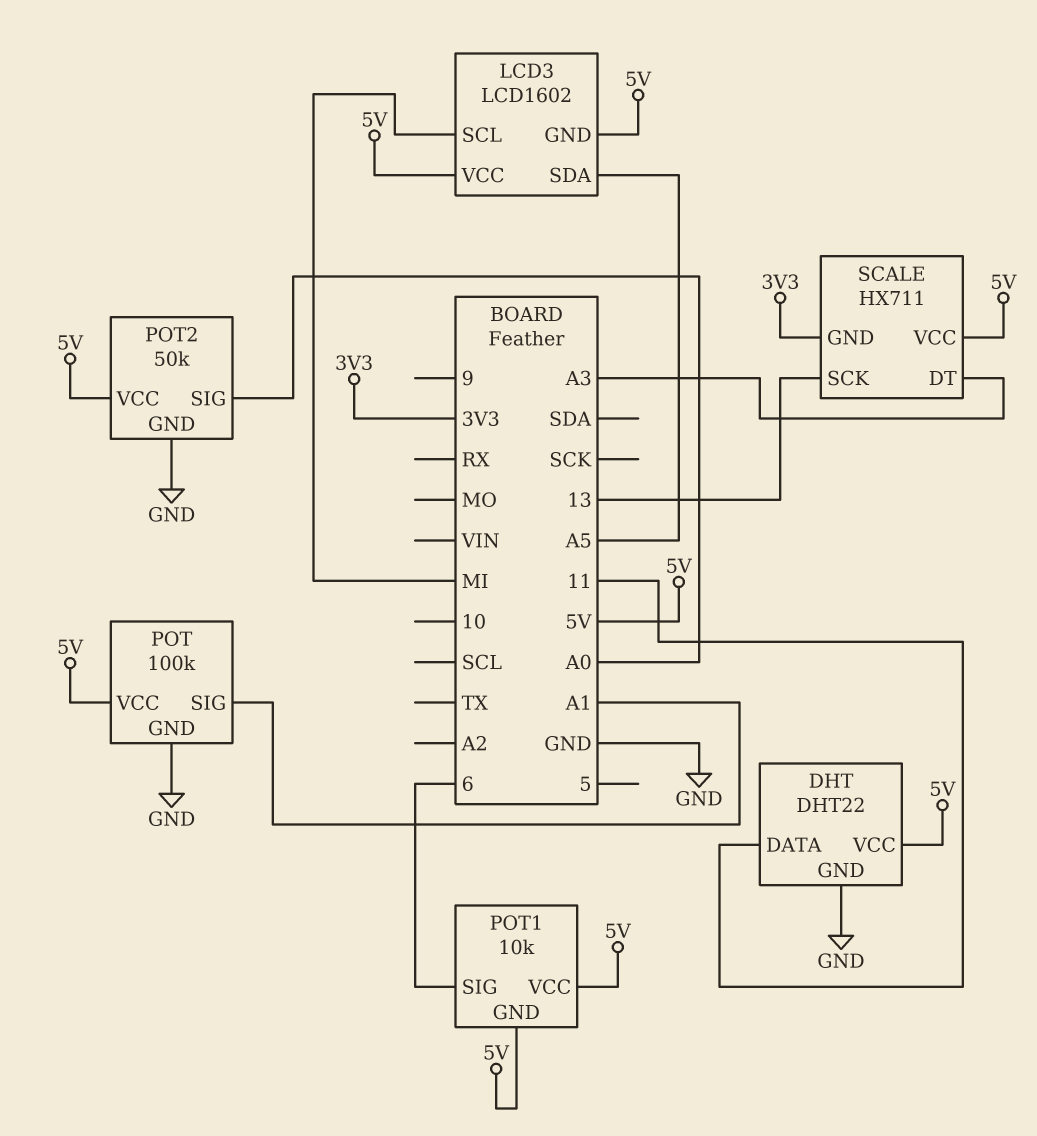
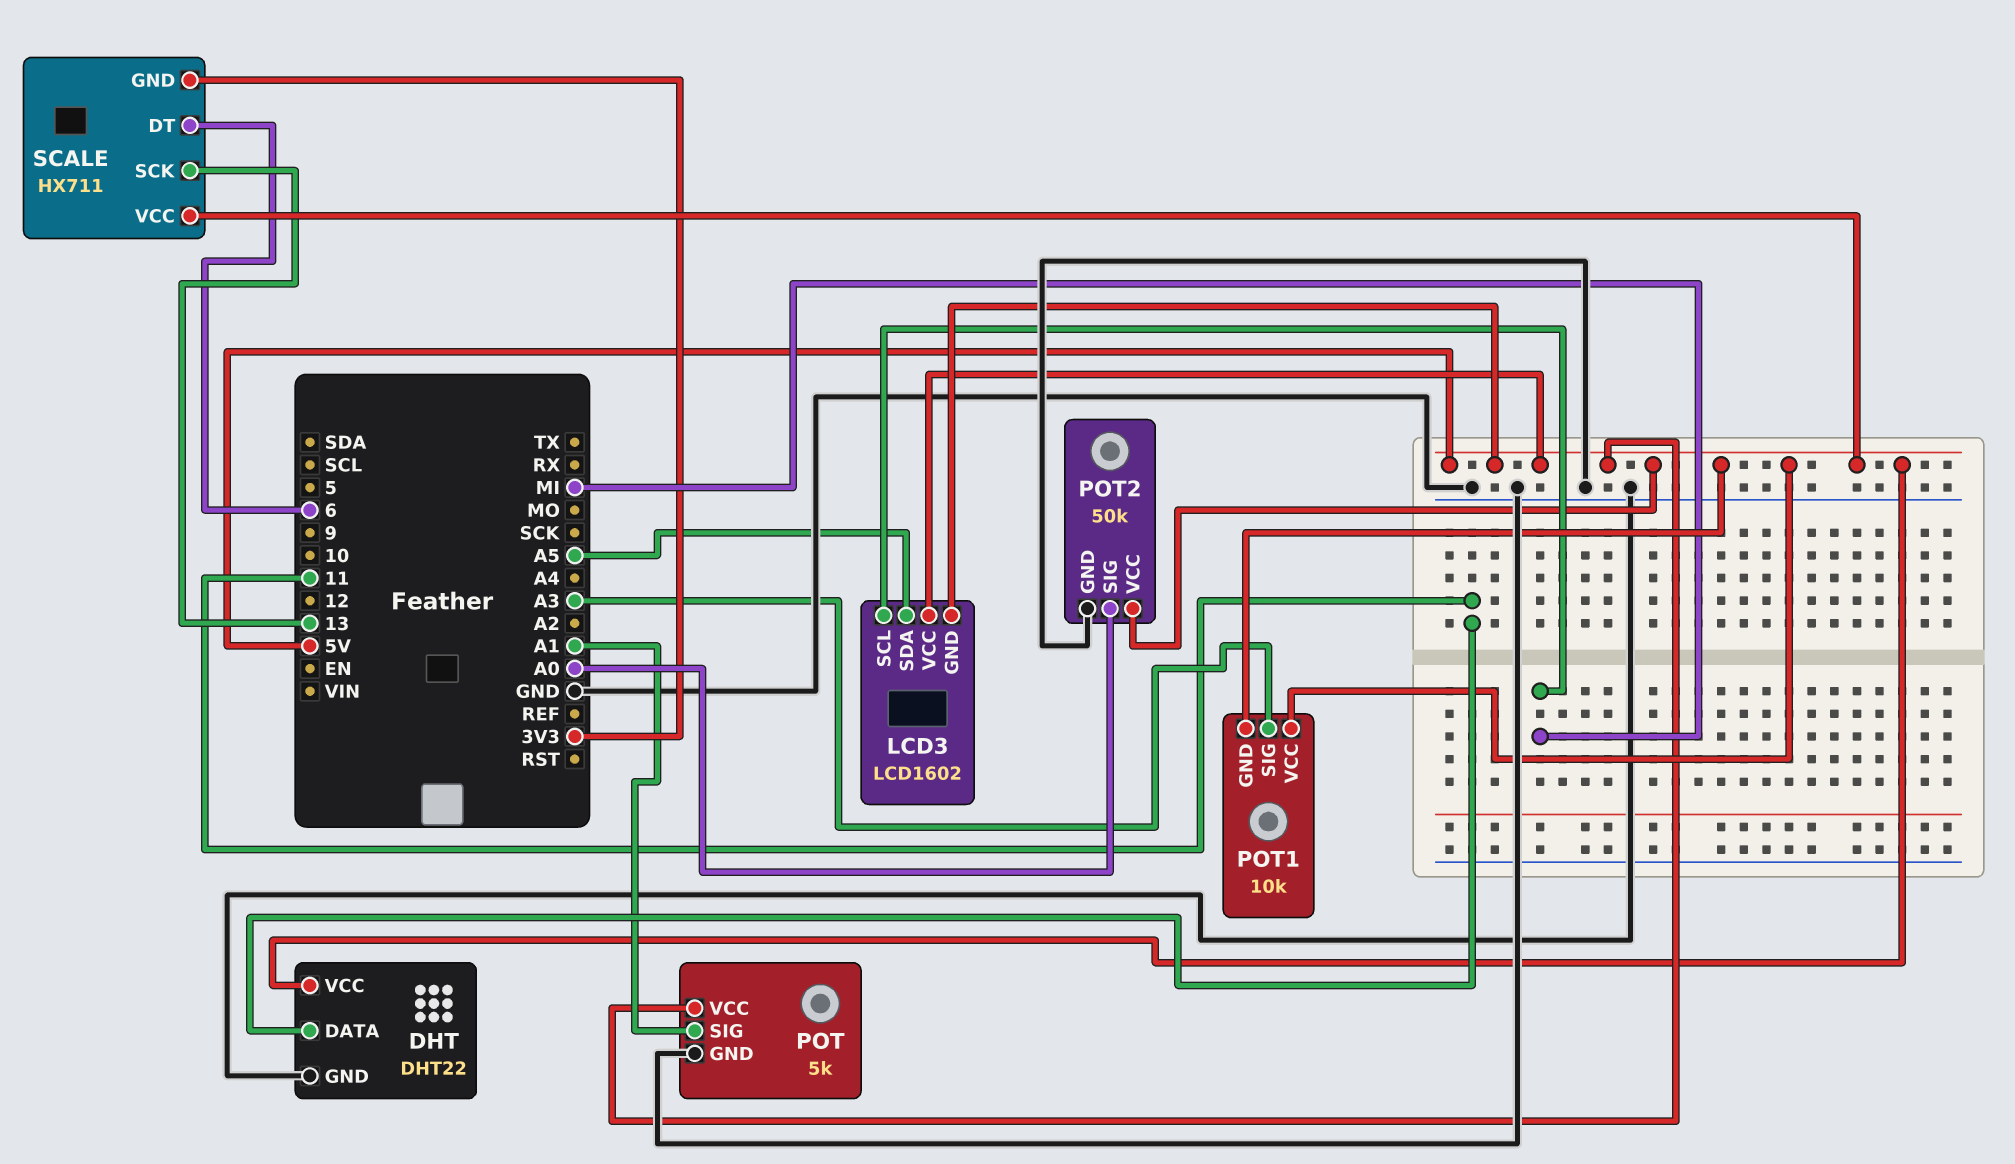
POT: 100k -> 5k
POT1 pin SIG: 6 -> A3
SCALE pin DT: A3 -> 6

